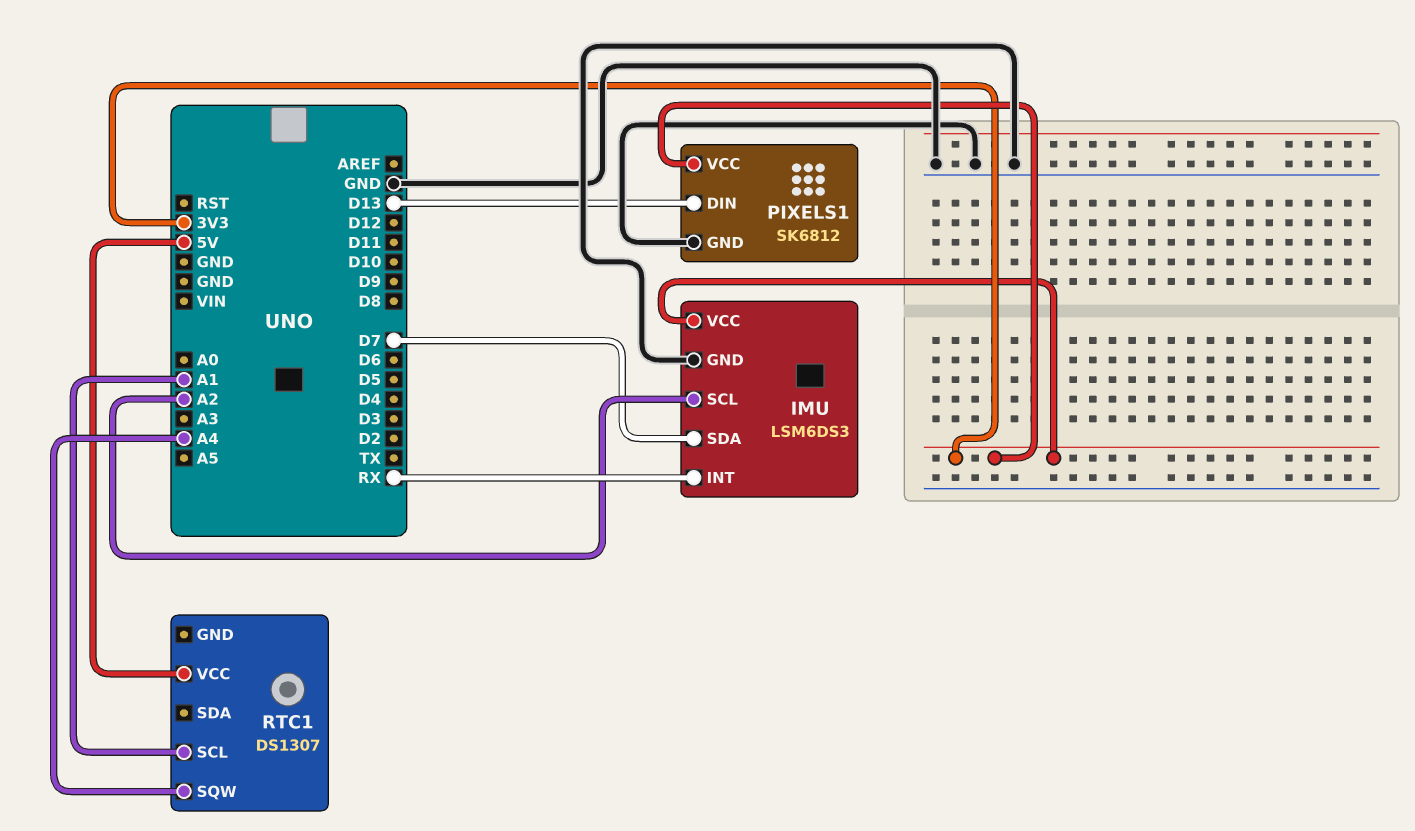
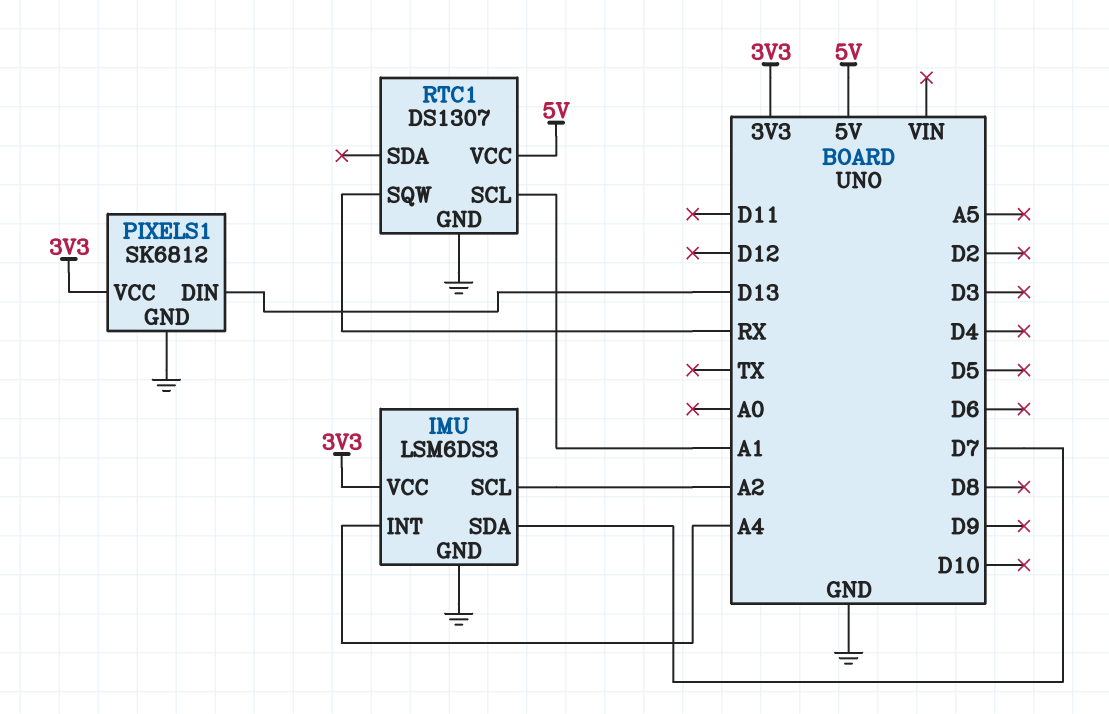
IMU pin INT: RX -> A4
RTC1 pin GND: none -> GND
RTC1 pin SQW: A4 -> RX

